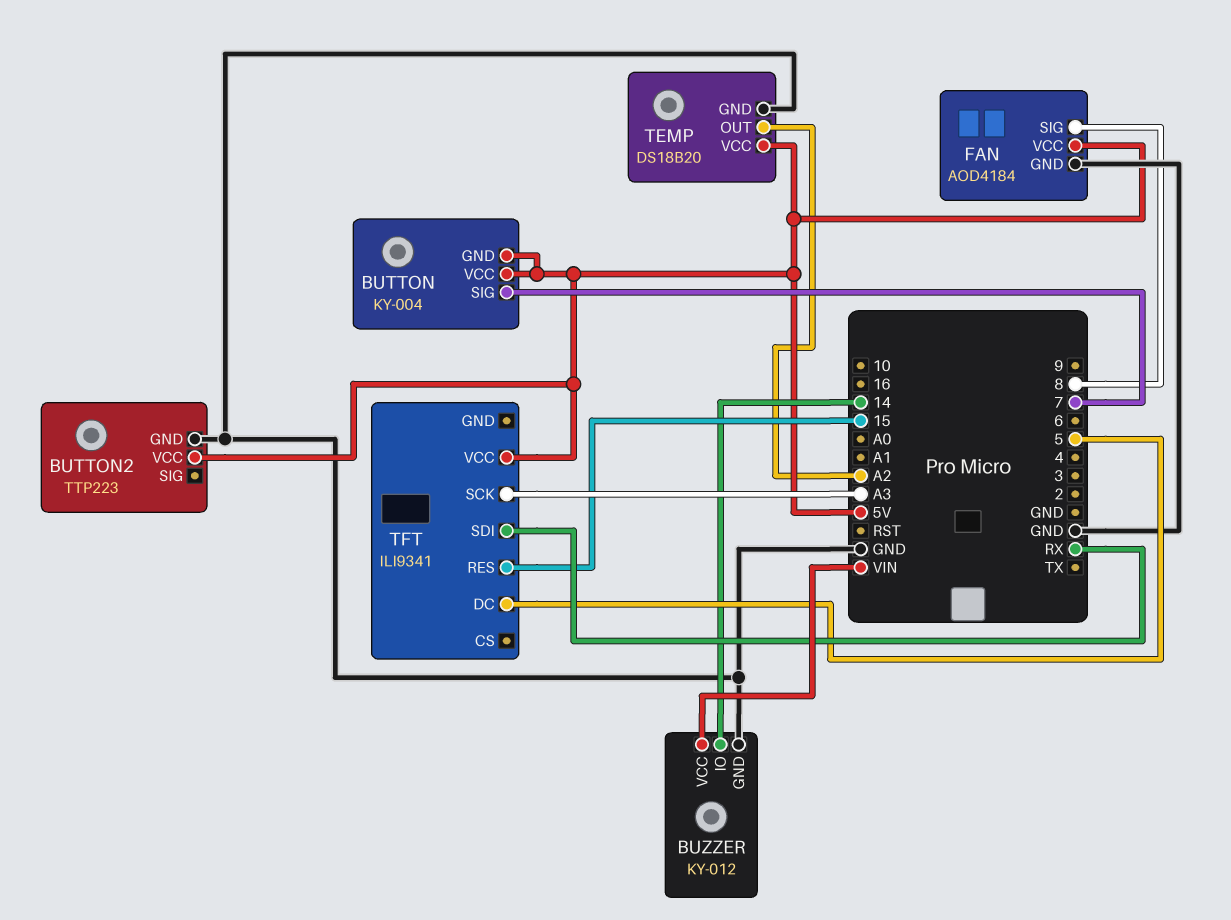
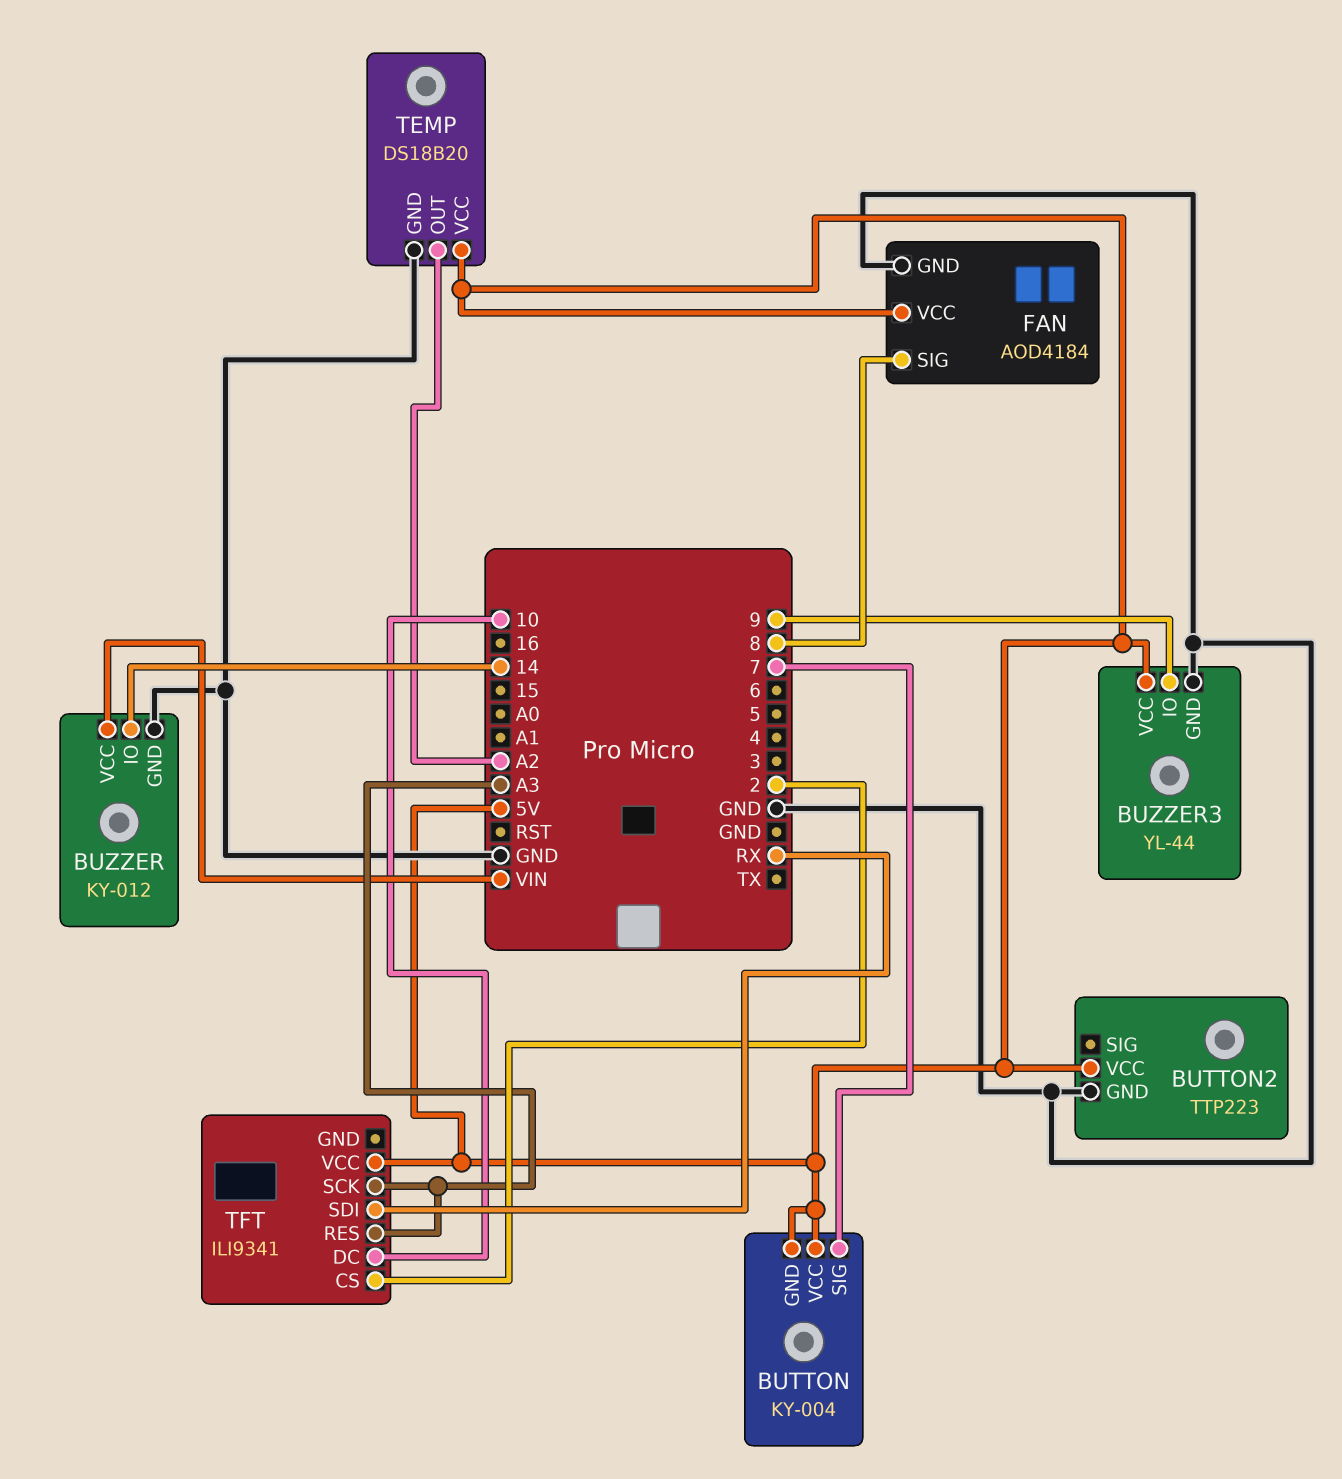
BUZZER3: none -> YL-44
BUZZER3 pin GND: none -> GND
BUZZER3 pin IO: none -> 9
BUZZER3 pin VCC: none -> 5V
TFT pin CS: none -> 2
TFT pin DC: 5 -> 10
TFT pin RES: 15 -> A3

